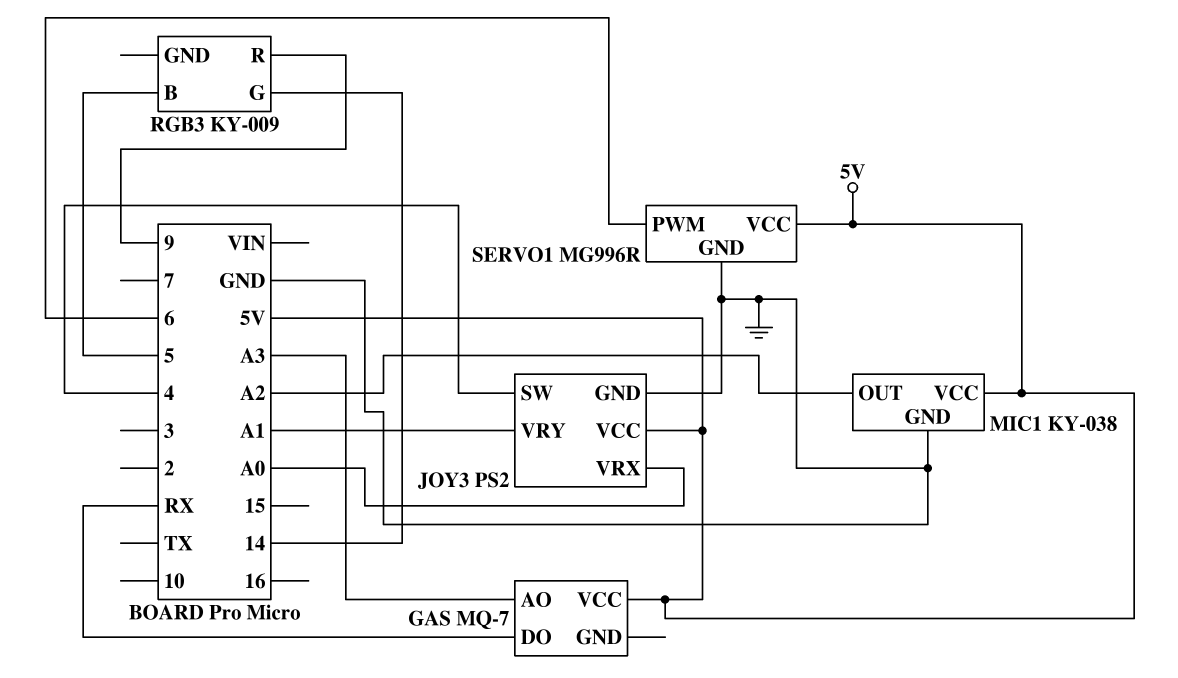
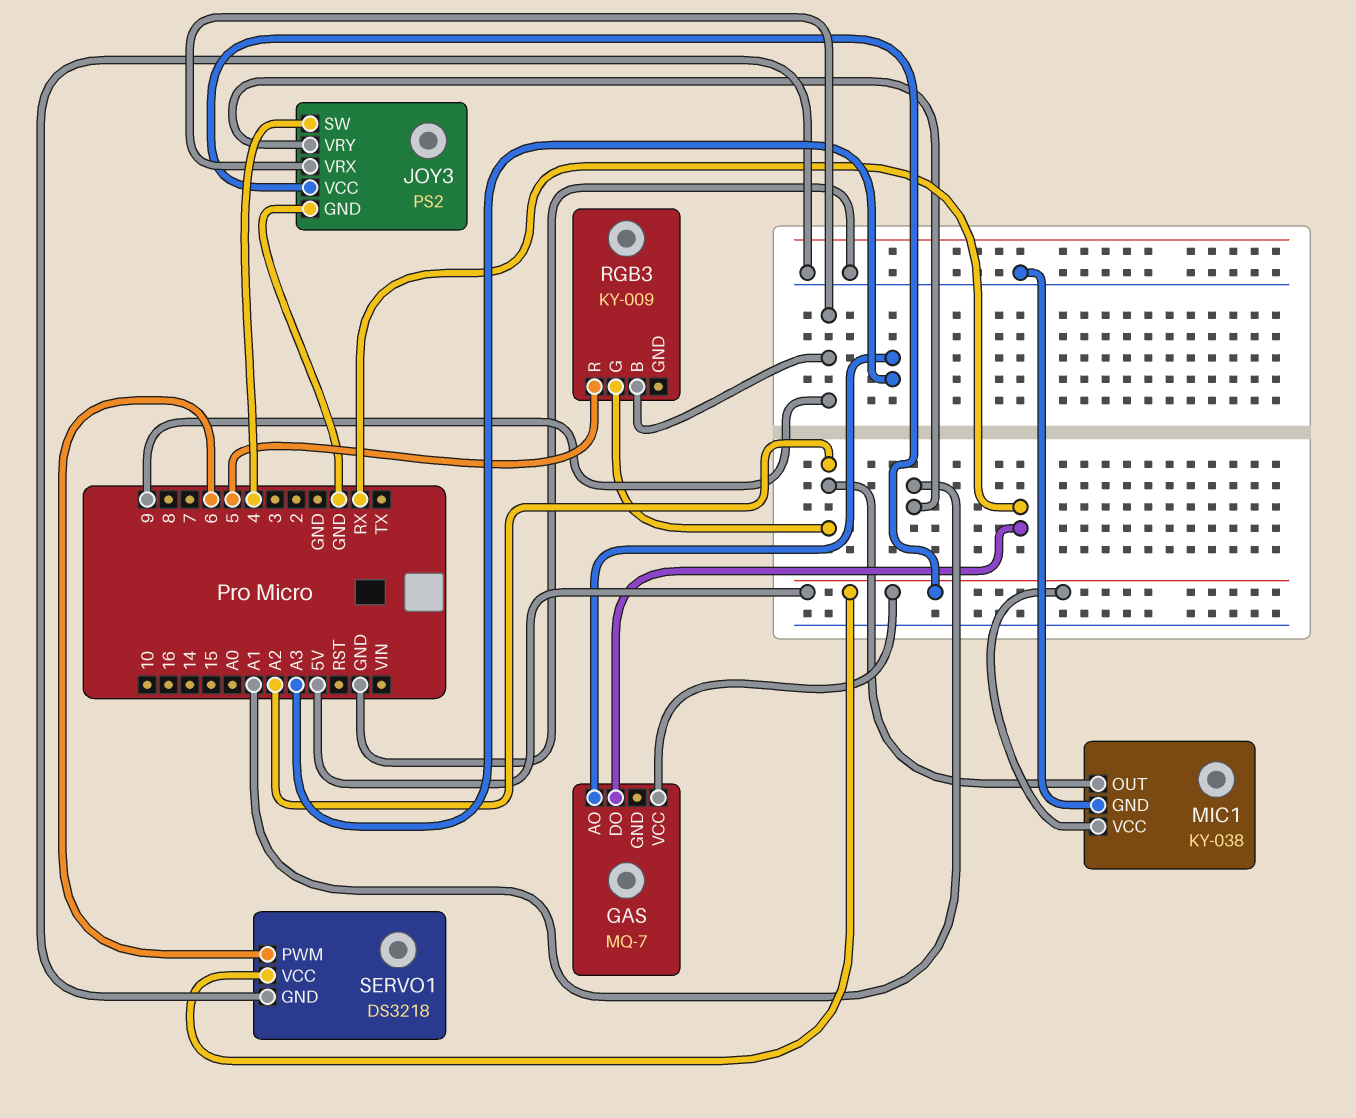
JOY3 pin VRX: A0 -> 9
RGB3 pin B: 5 -> 9
RGB3 pin G: 14 -> A2
RGB3 pin R: 9 -> 5
SERVO1: MG996R -> DS3218

